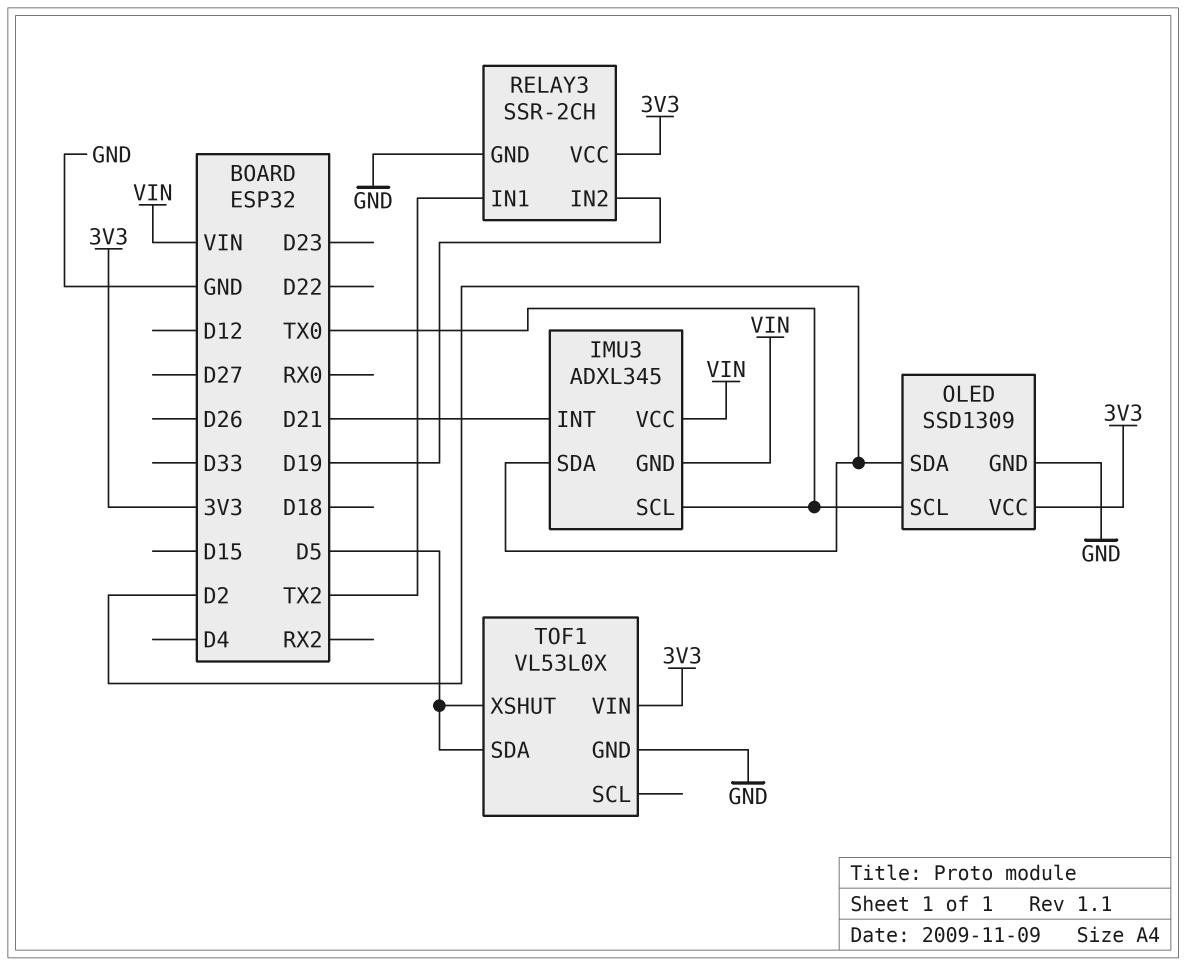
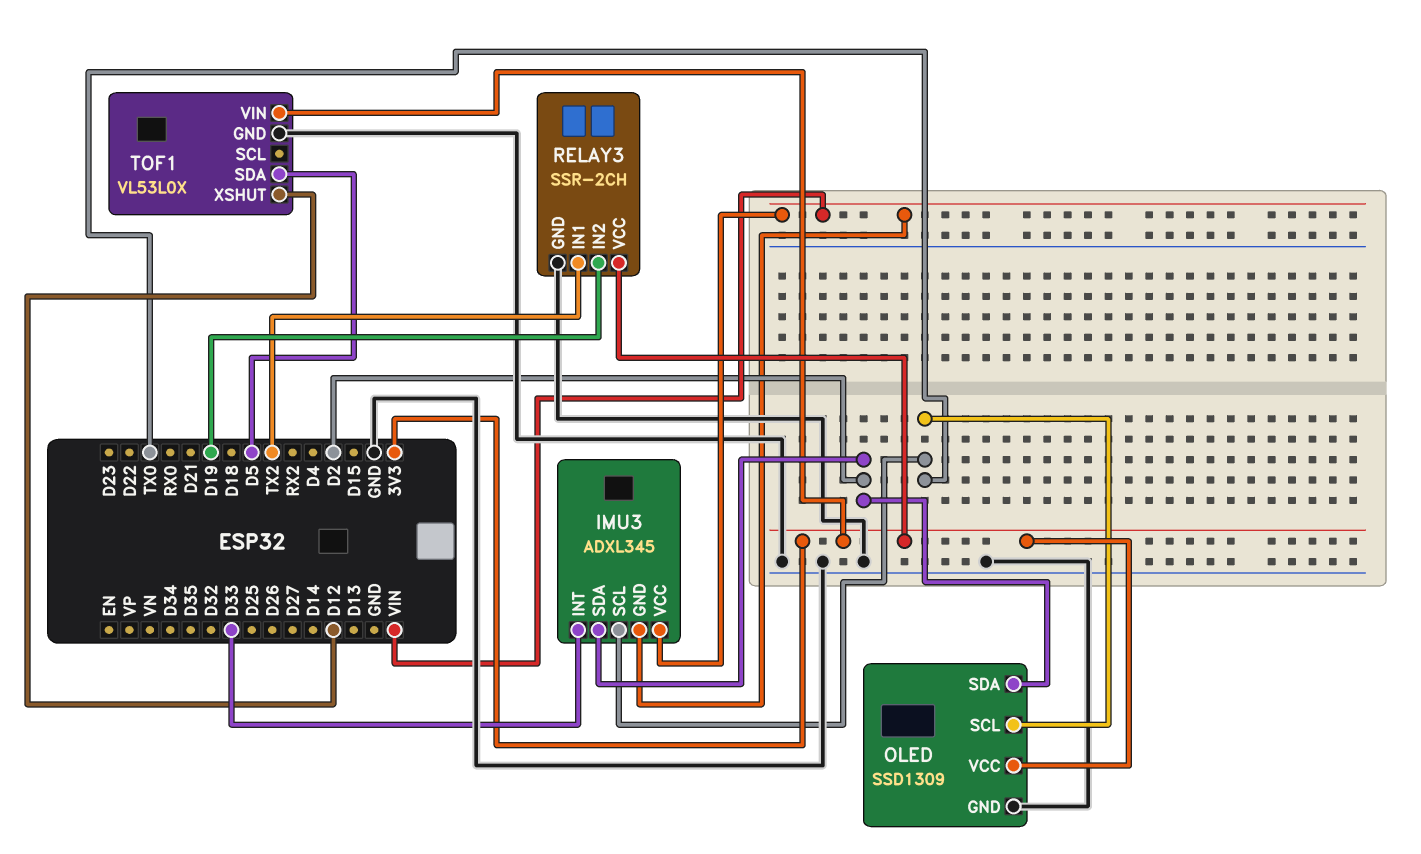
IMU3 pin INT: D21 -> D33
TOF1 pin XSHUT: D5 -> D12

